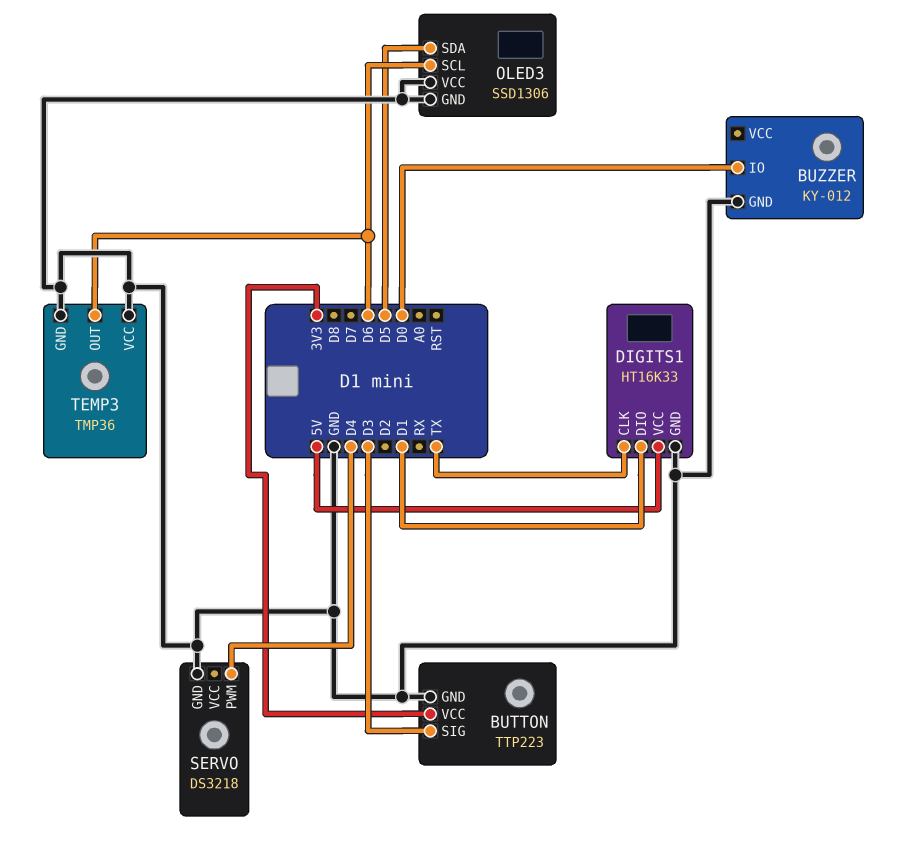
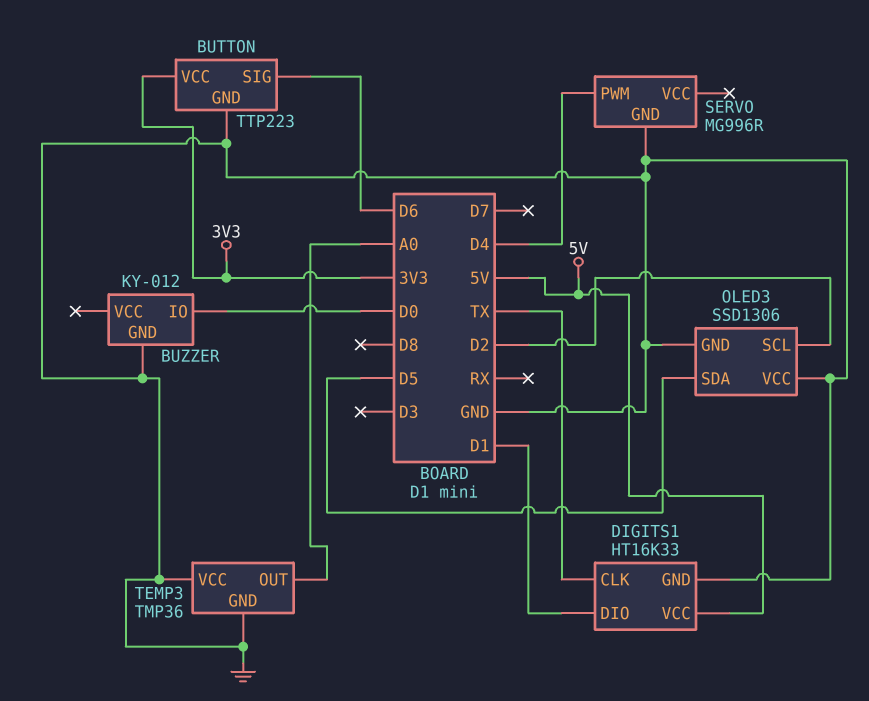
BUTTON pin SIG: D3 -> D6
OLED3 pin SCL: D6 -> D2
SERVO: DS3218 -> MG996R
TEMP3 pin OUT: D6 -> A0

